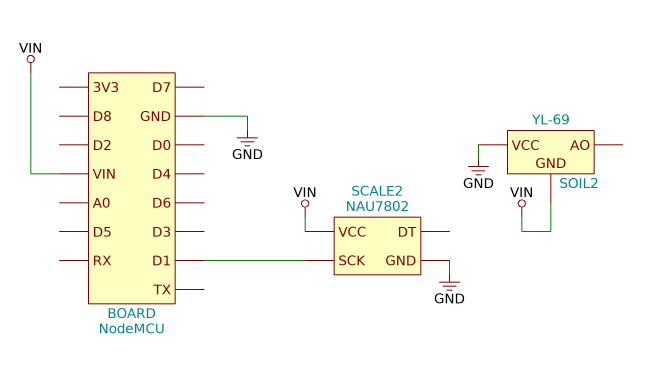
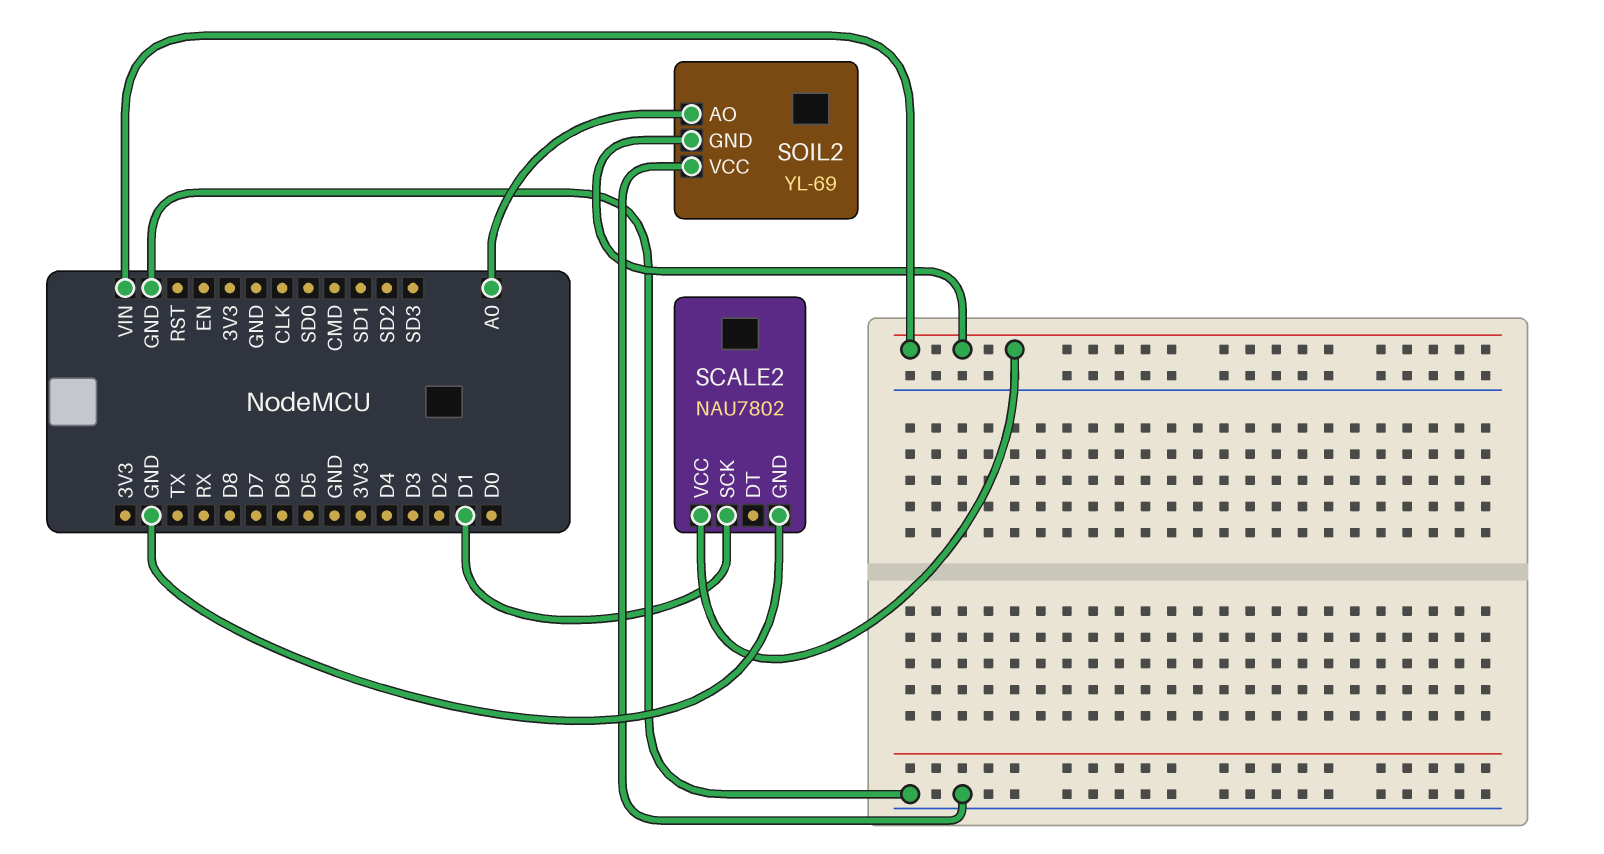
SOIL2 pin AO: none -> A0

